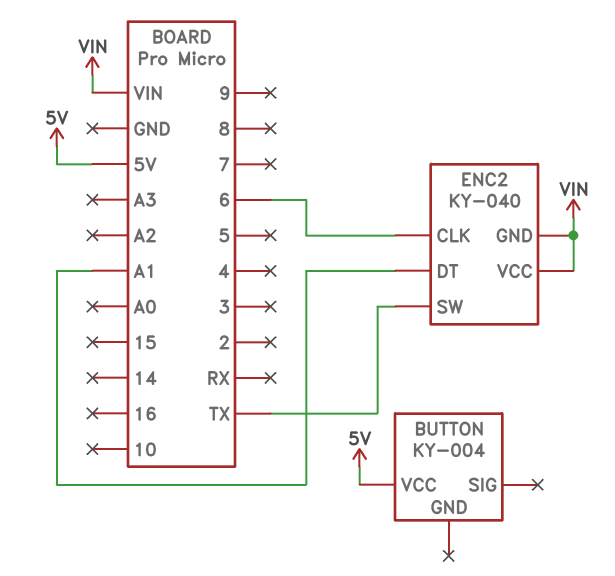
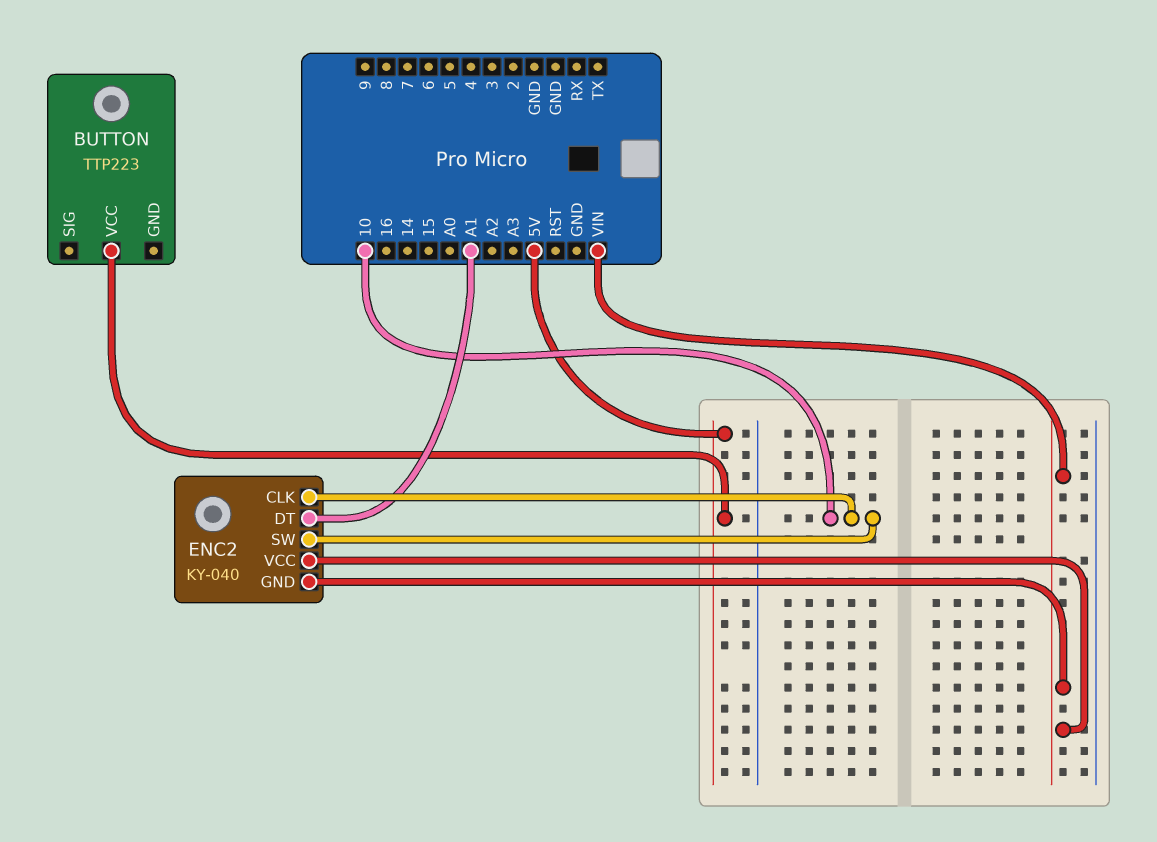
BUTTON: KY-004 -> TTP223
ENC2 pin CLK: 6 -> 10
ENC2 pin SW: TX -> 10

